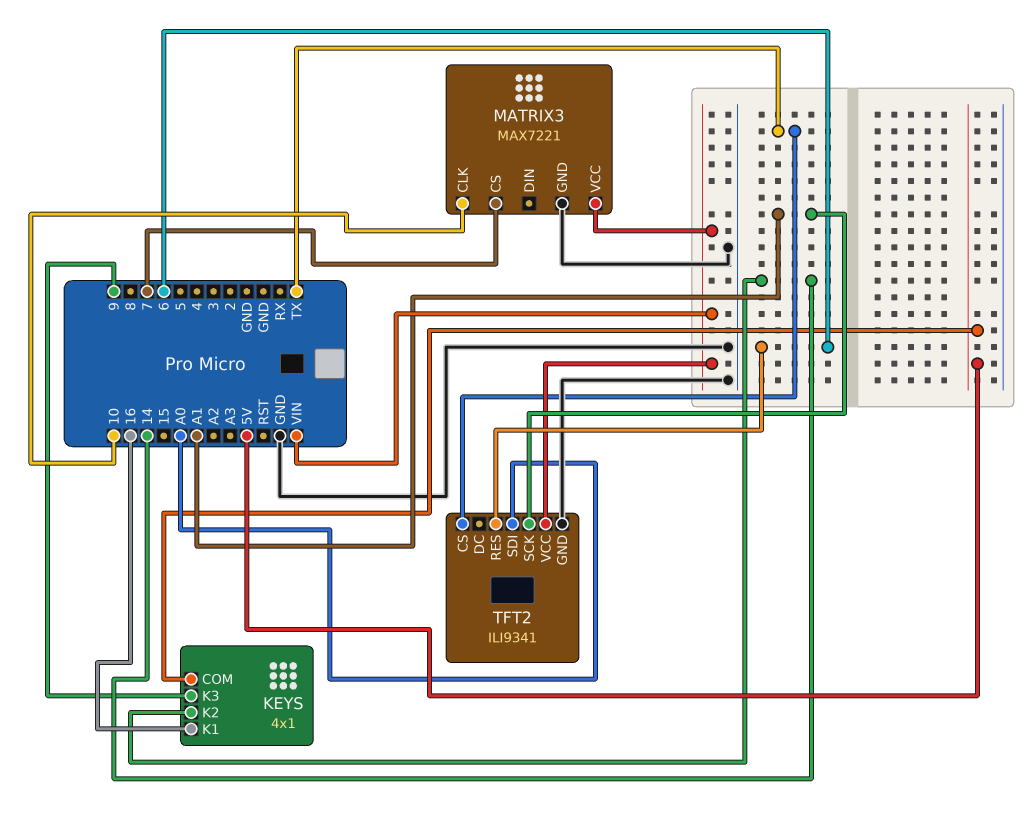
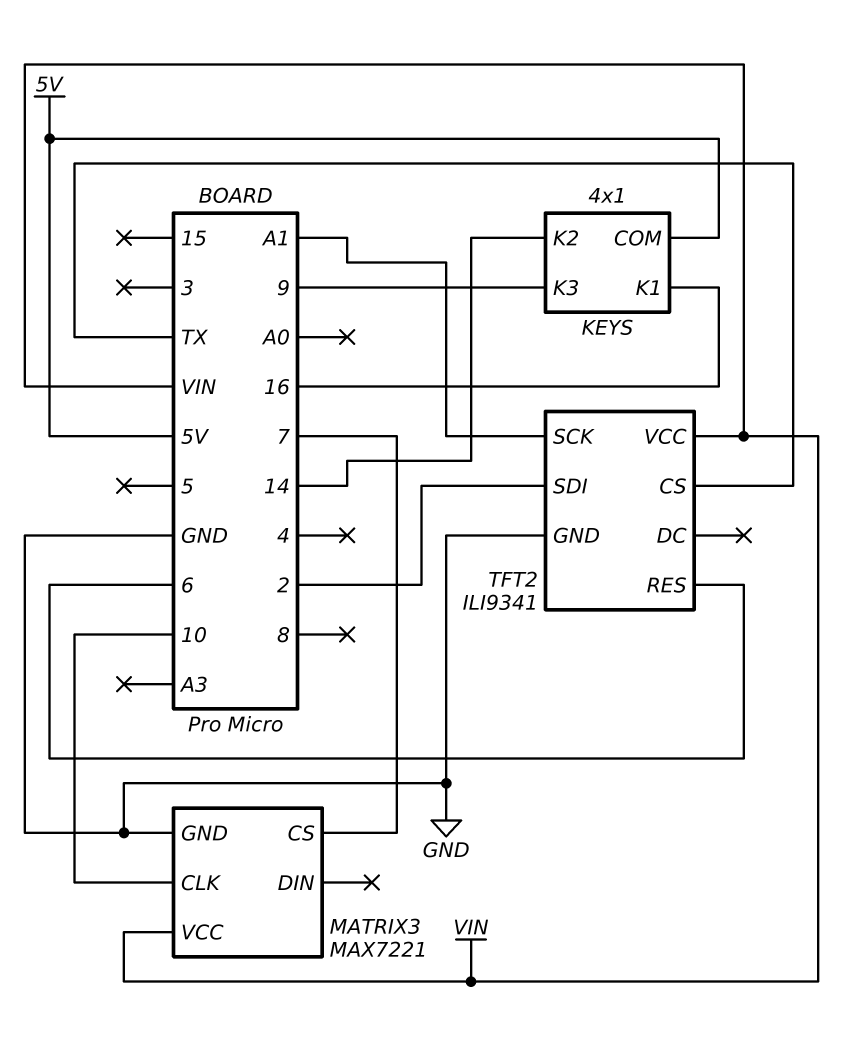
TFT2 pin SDI: A0 -> 2

